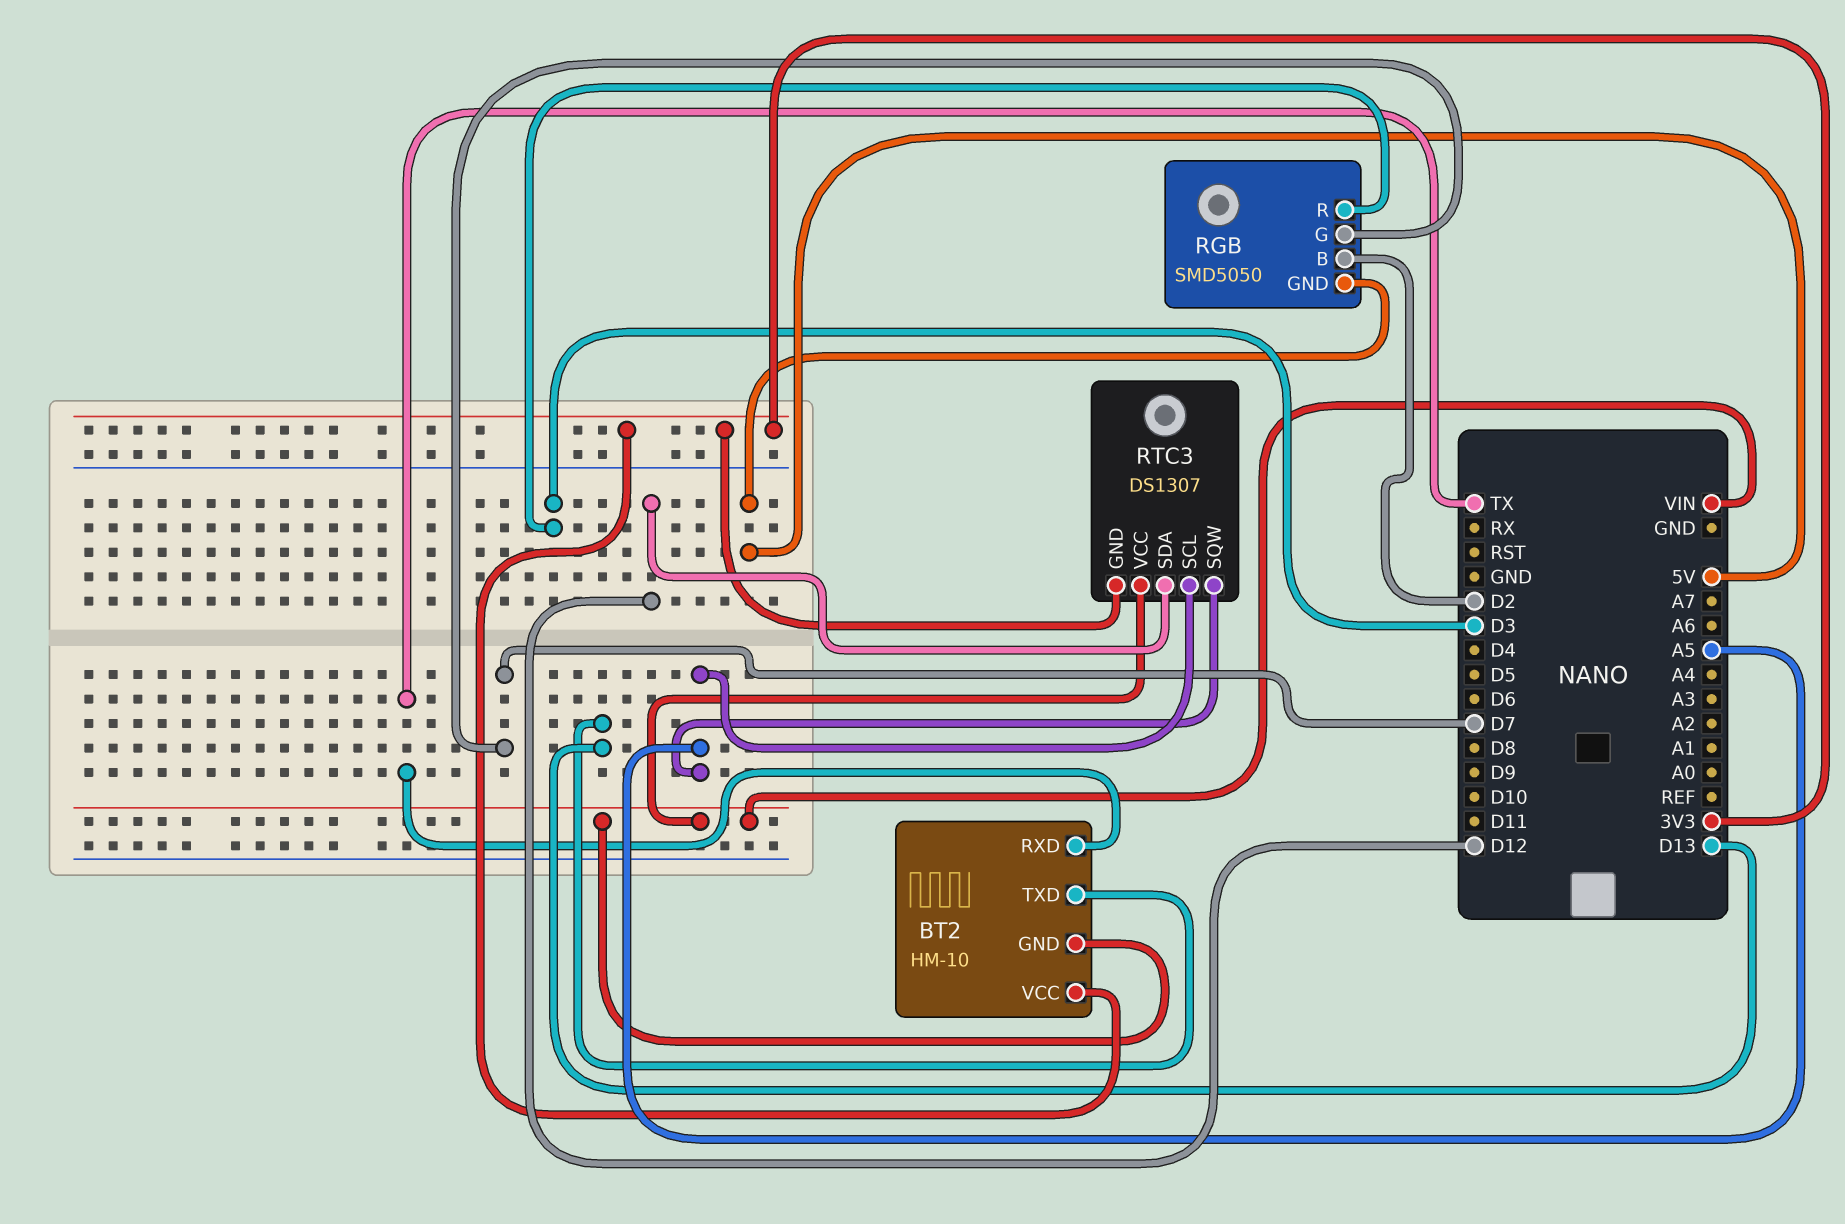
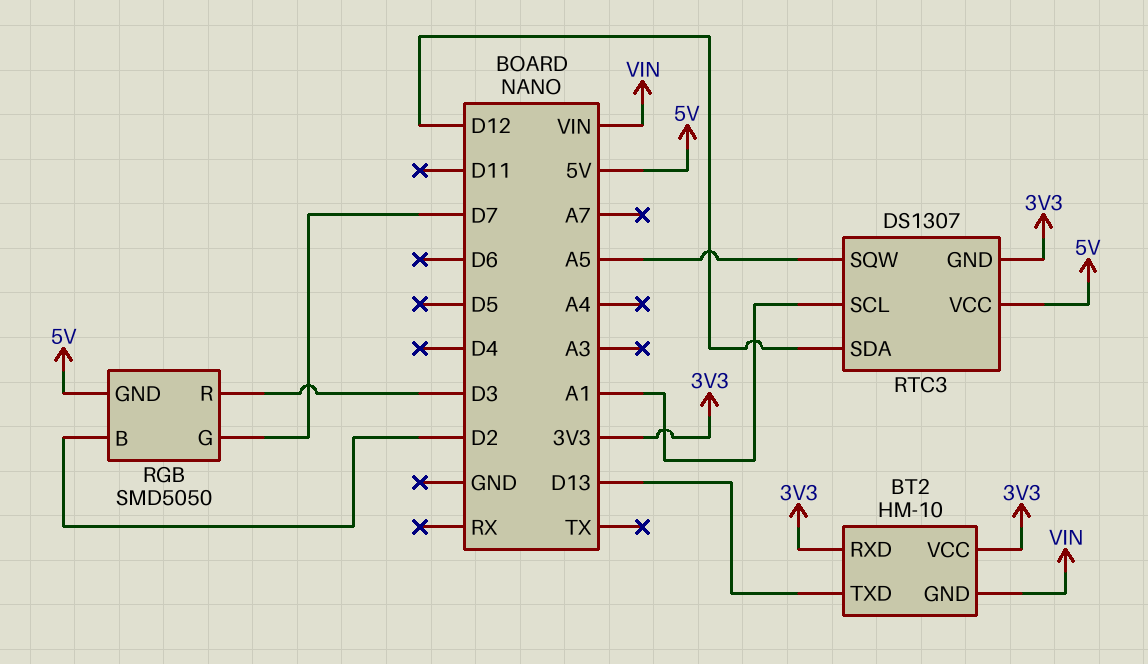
BT2 pin RXD: TX -> 3V3
RTC3 pin SCL: A5 -> A1
RTC3 pin VCC: VIN -> 5V

